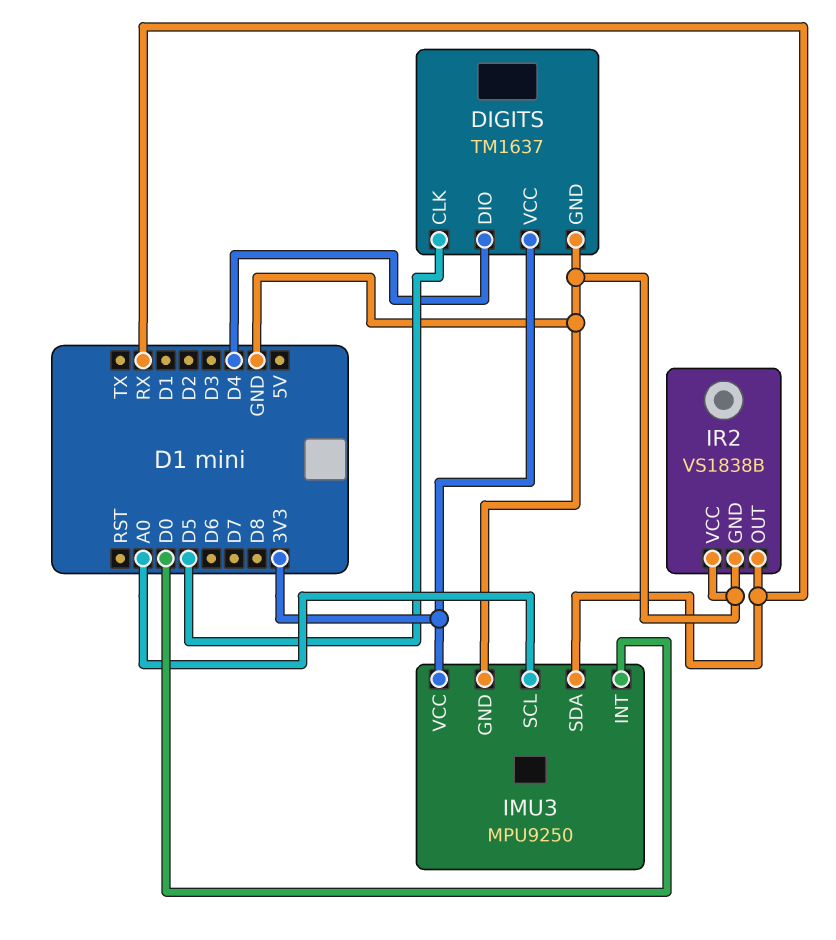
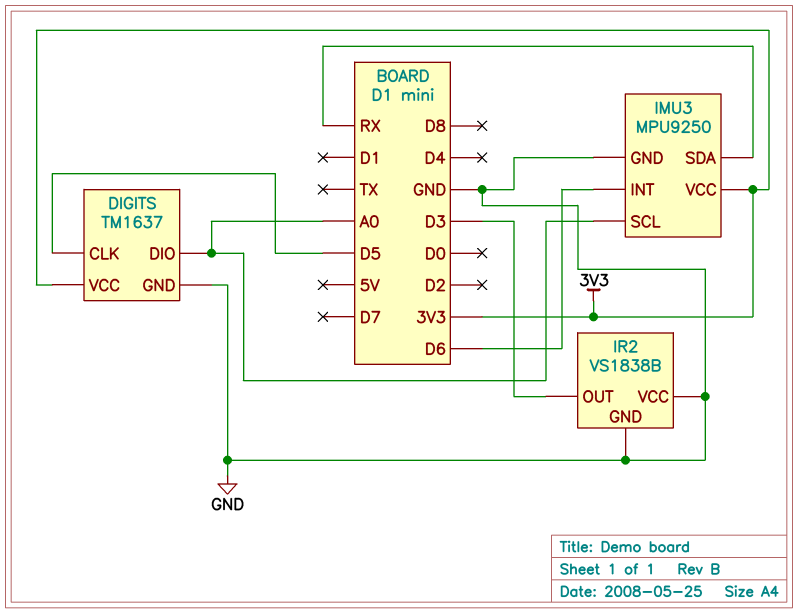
DIGITS pin DIO: D4 -> A0
IMU3 pin INT: D0 -> D6
IR2 pin OUT: RX -> D3

